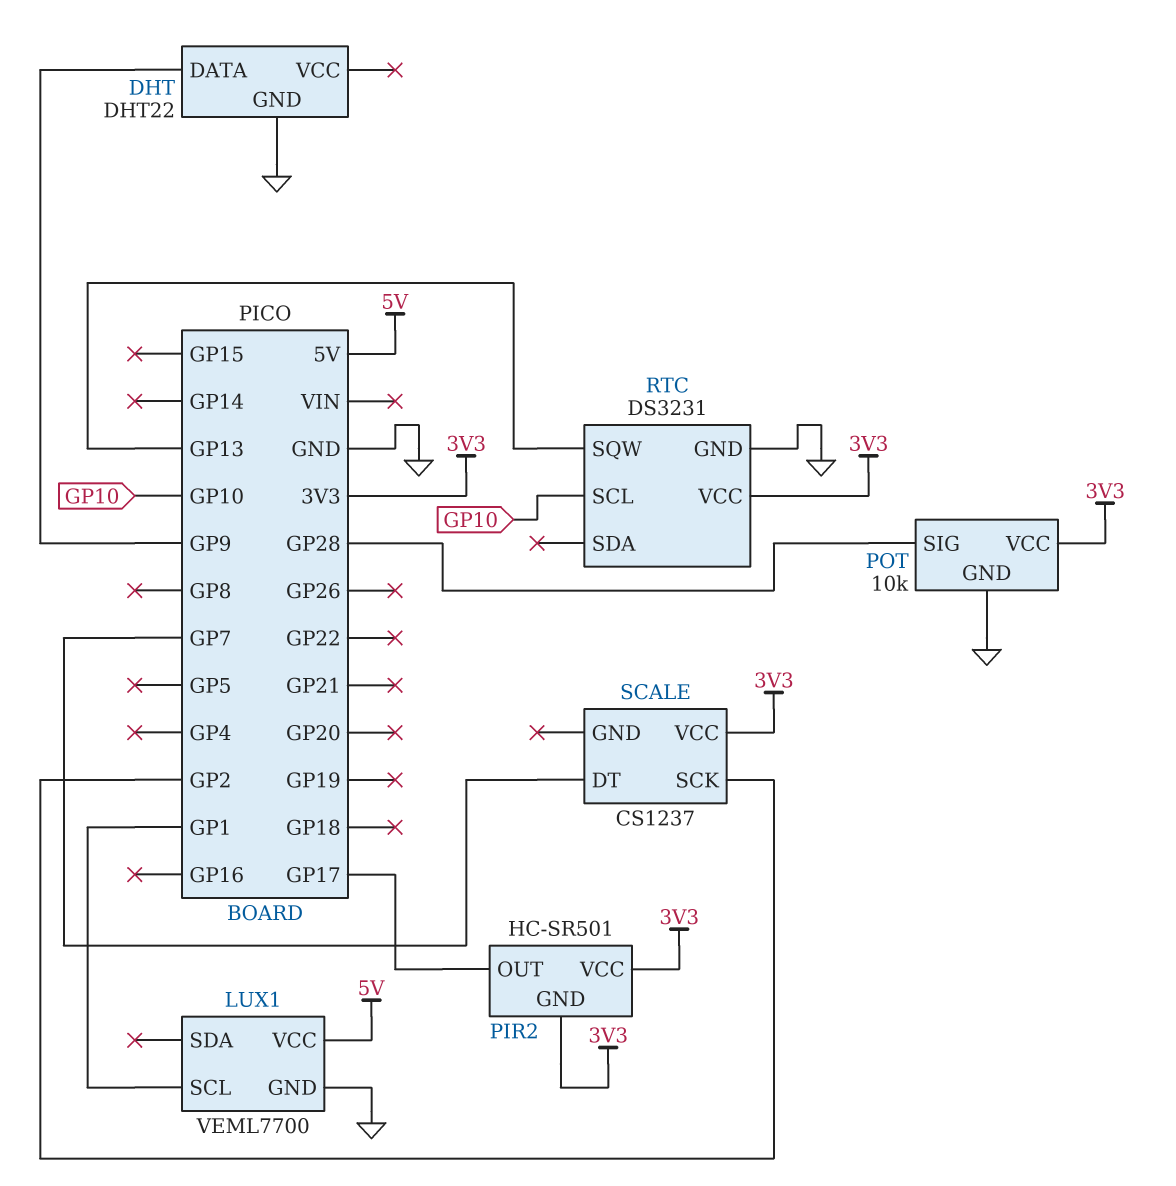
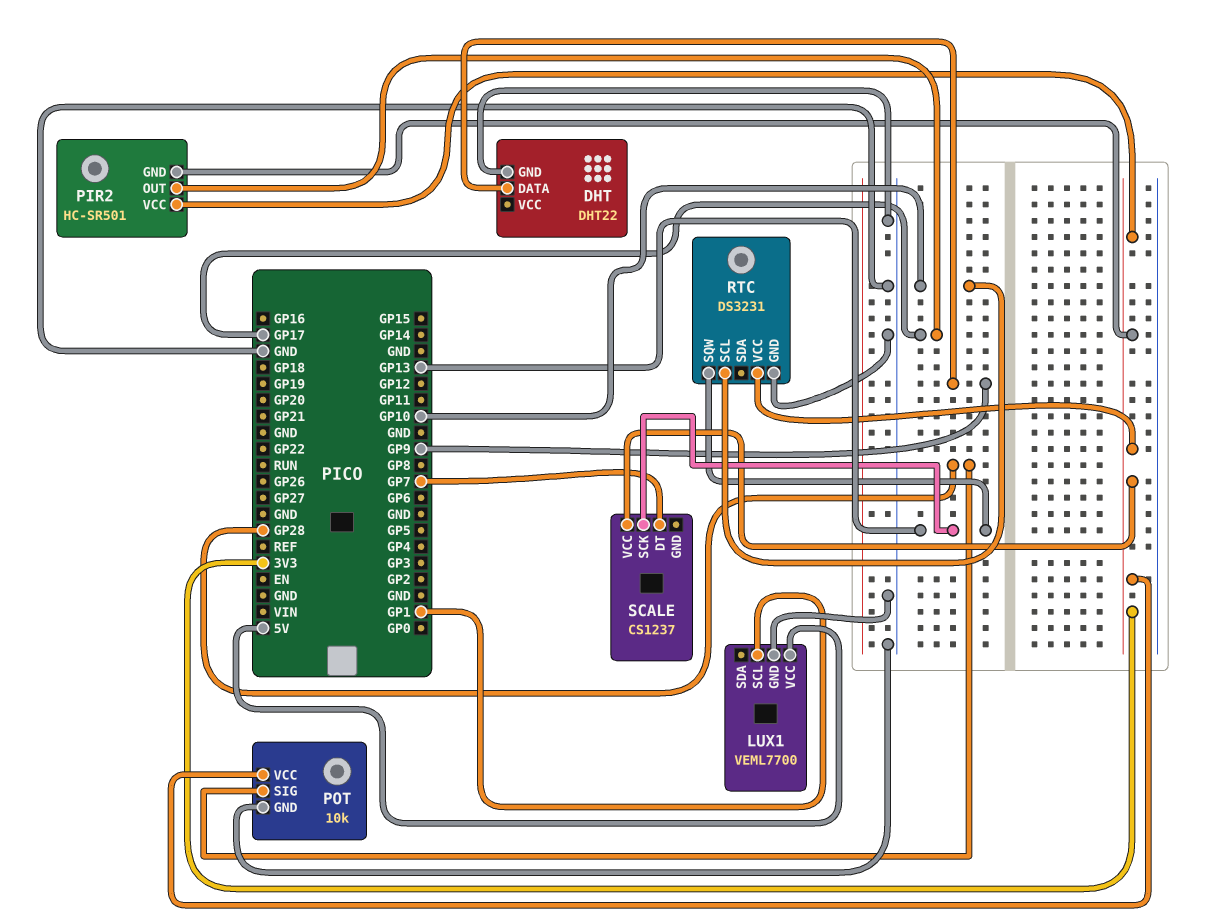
SCALE pin SCK: GP2 -> GP13

